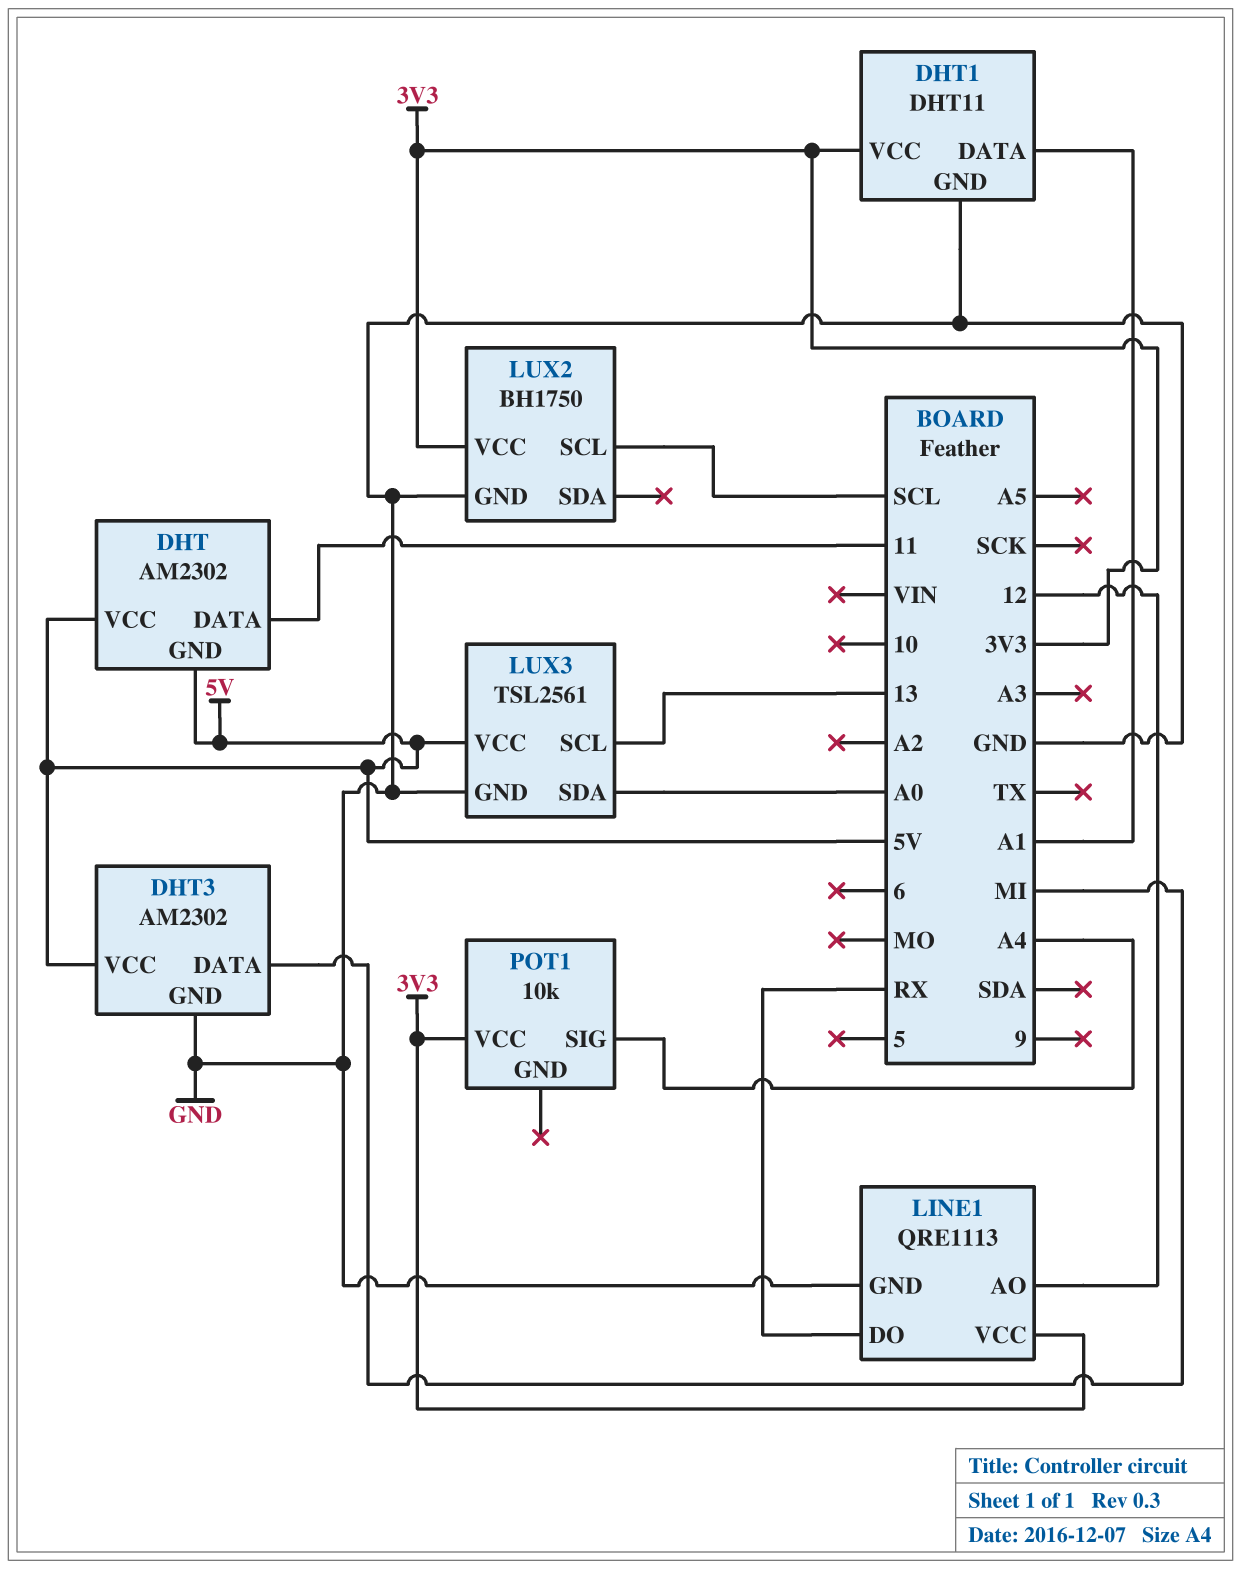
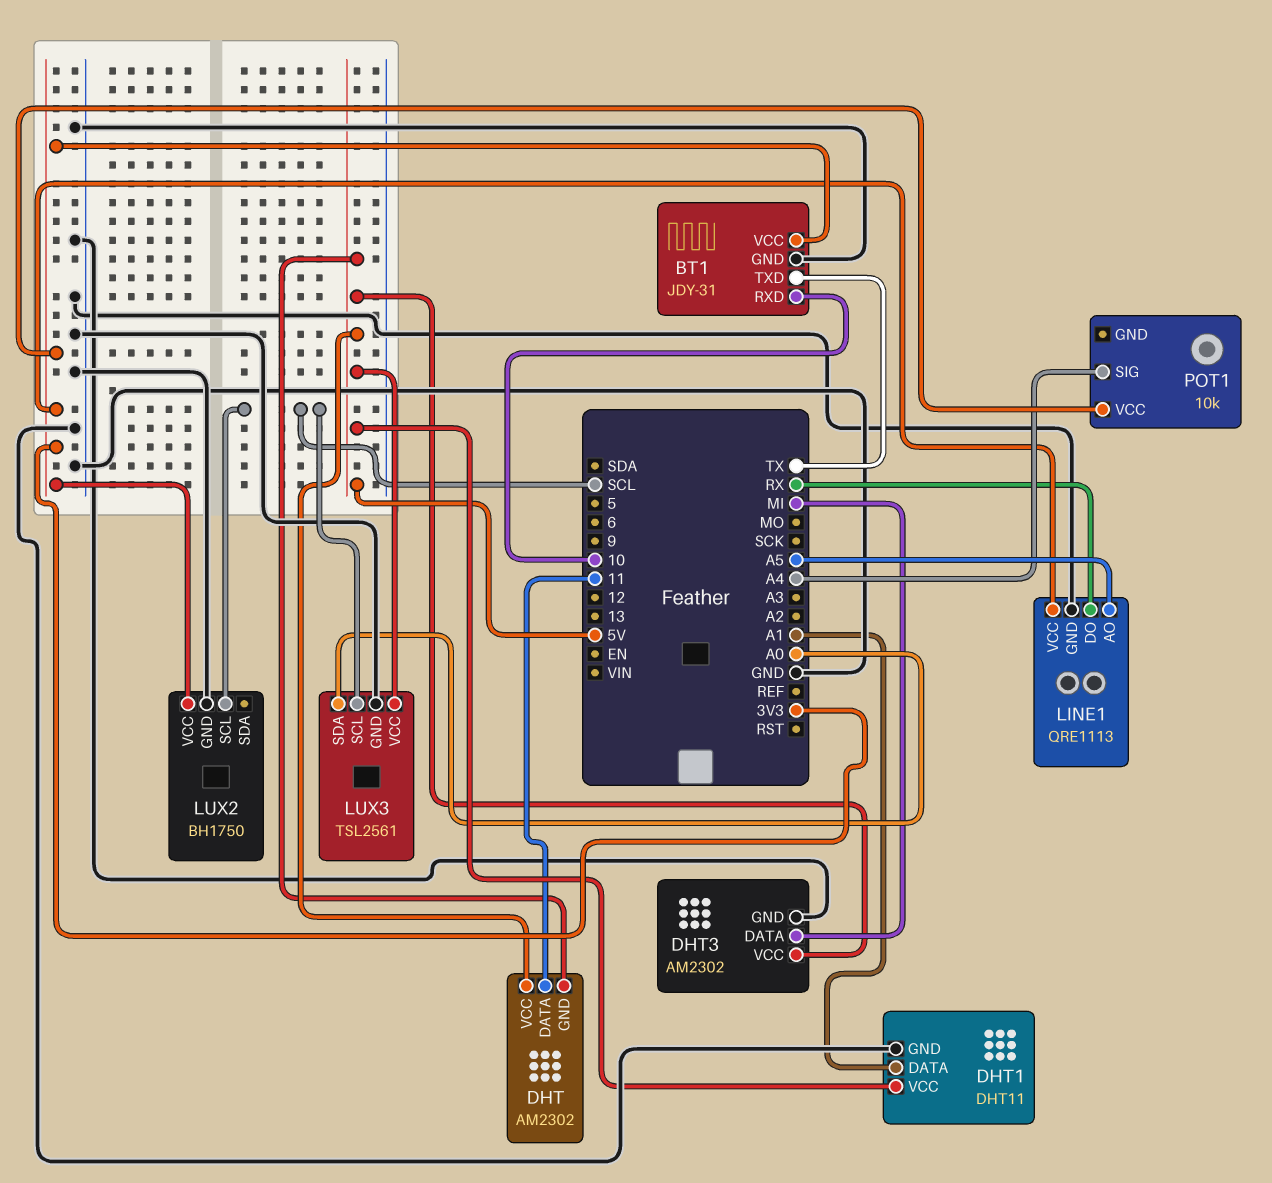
BT1: none -> JDY-31
BT1 pin GND: none -> GND
BT1 pin RXD: none -> 10
BT1 pin TXD: none -> TX
BT1 pin VCC: none -> 3V3
DHT1 pin VCC: 3V3 -> 5V
LINE1 pin AO: 12 -> A5
LUX3 pin SCL: 13 -> SCL

